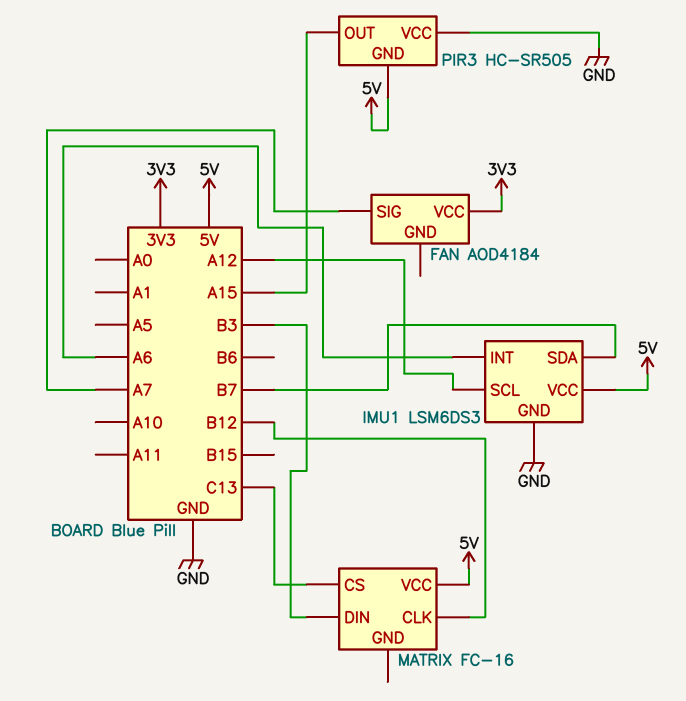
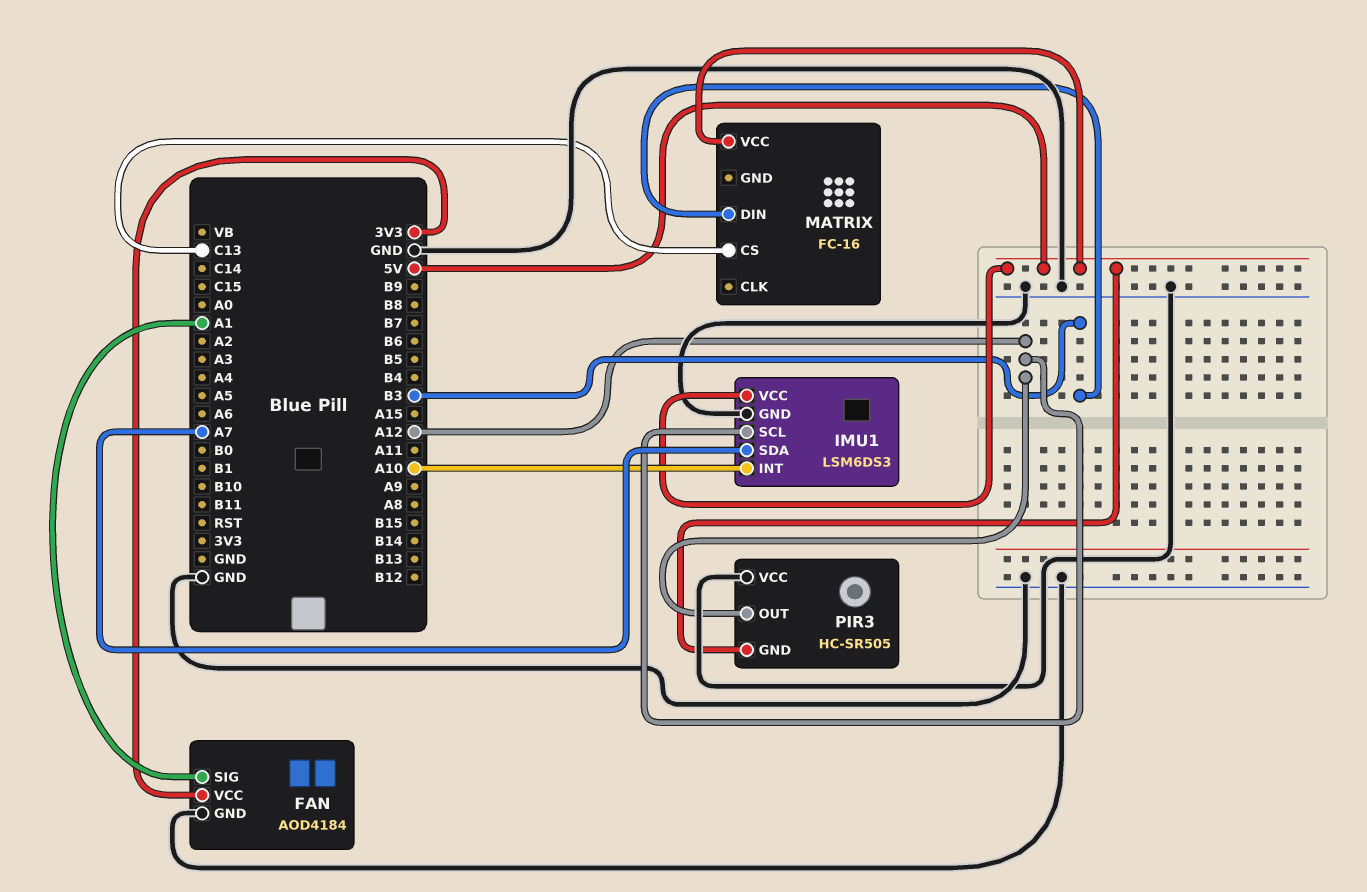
FAN pin GND: none -> GND
FAN pin SIG: A7 -> A1
IMU1 pin INT: A6 -> A10
IMU1 pin SDA: B7 -> A7
MATRIX pin CLK: B12 -> none
PIR3 pin OUT: A15 -> A12

